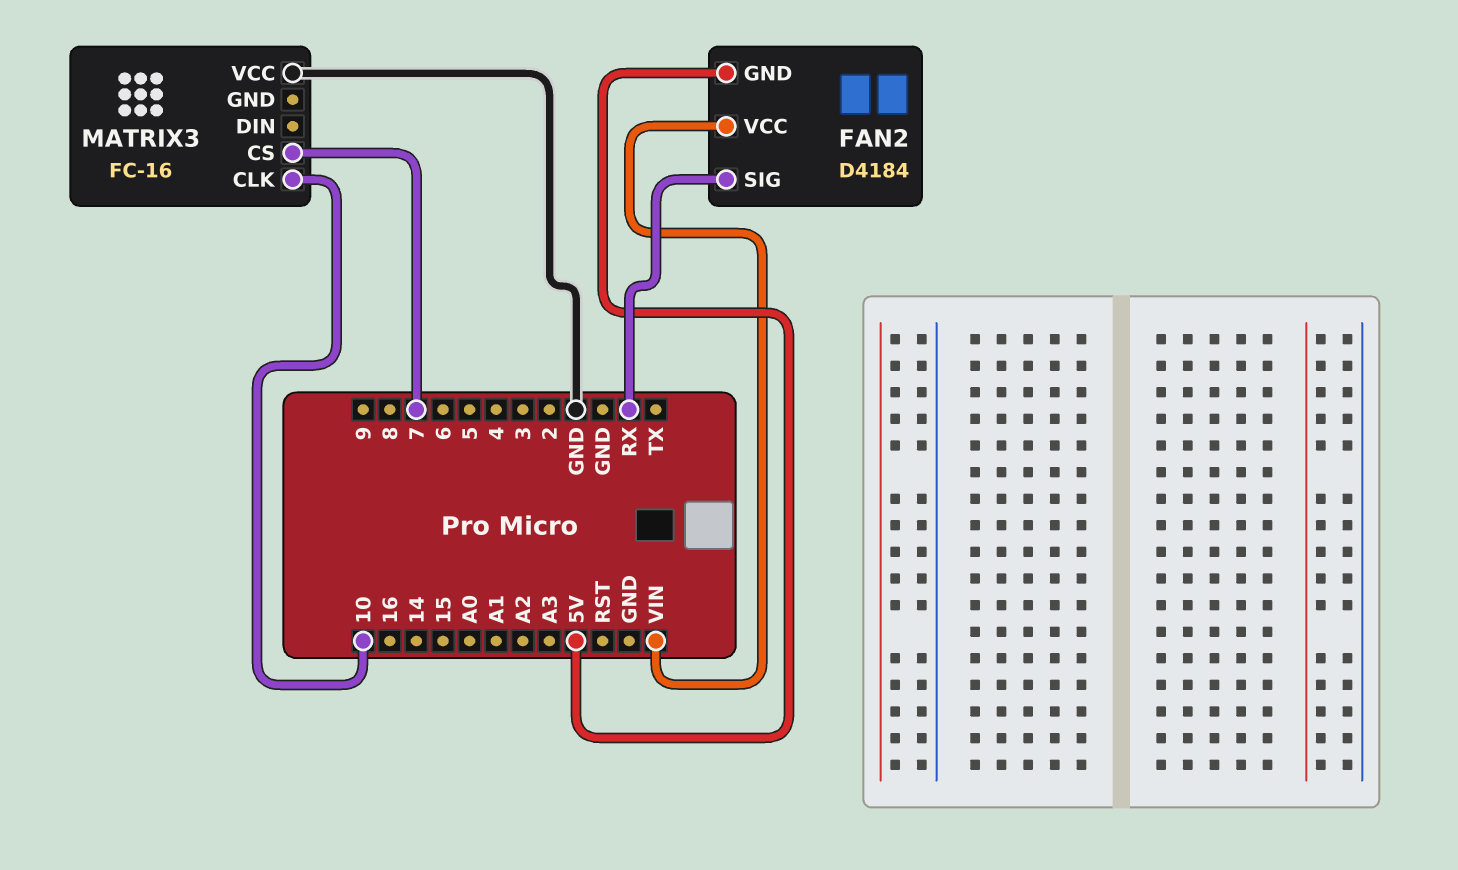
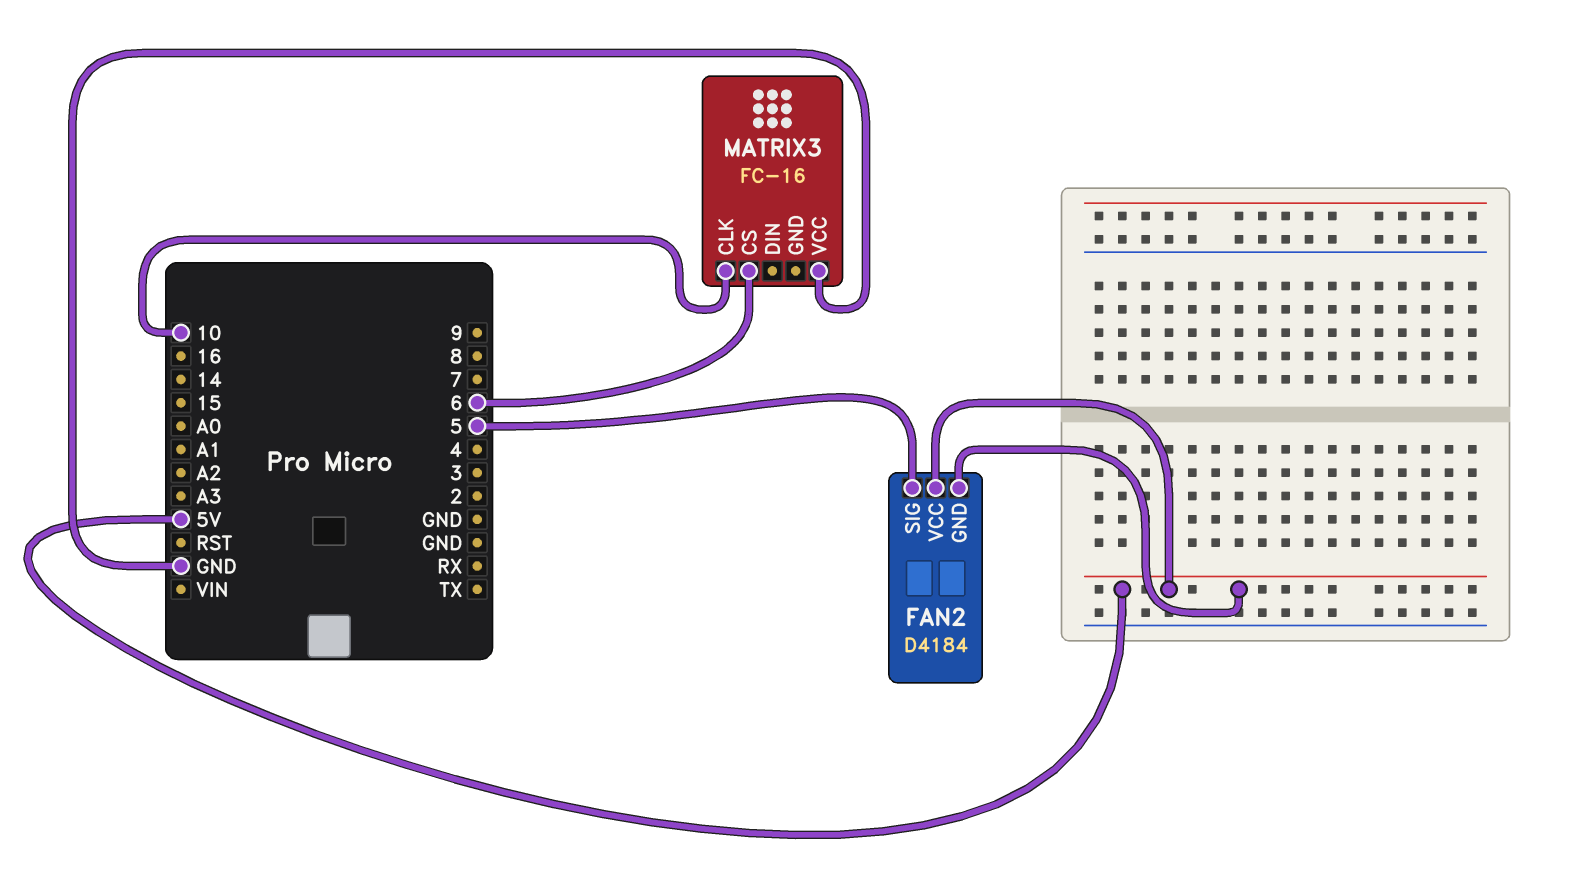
FAN2 pin SIG: RX -> 5
FAN2 pin VCC: VIN -> 5V
MATRIX3 pin CS: 7 -> 6

